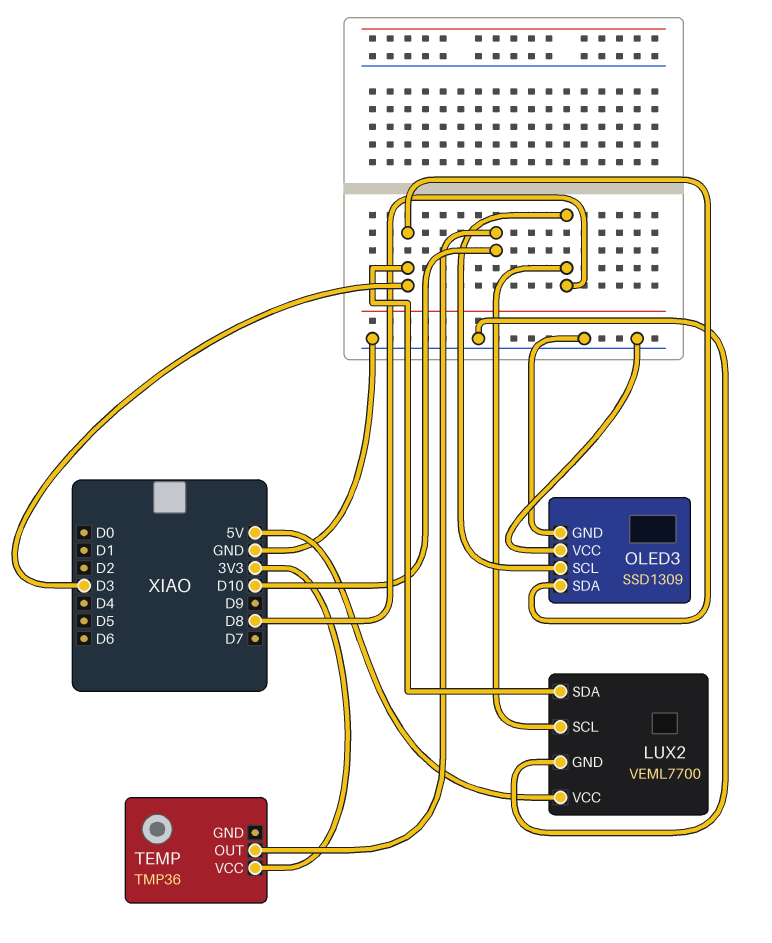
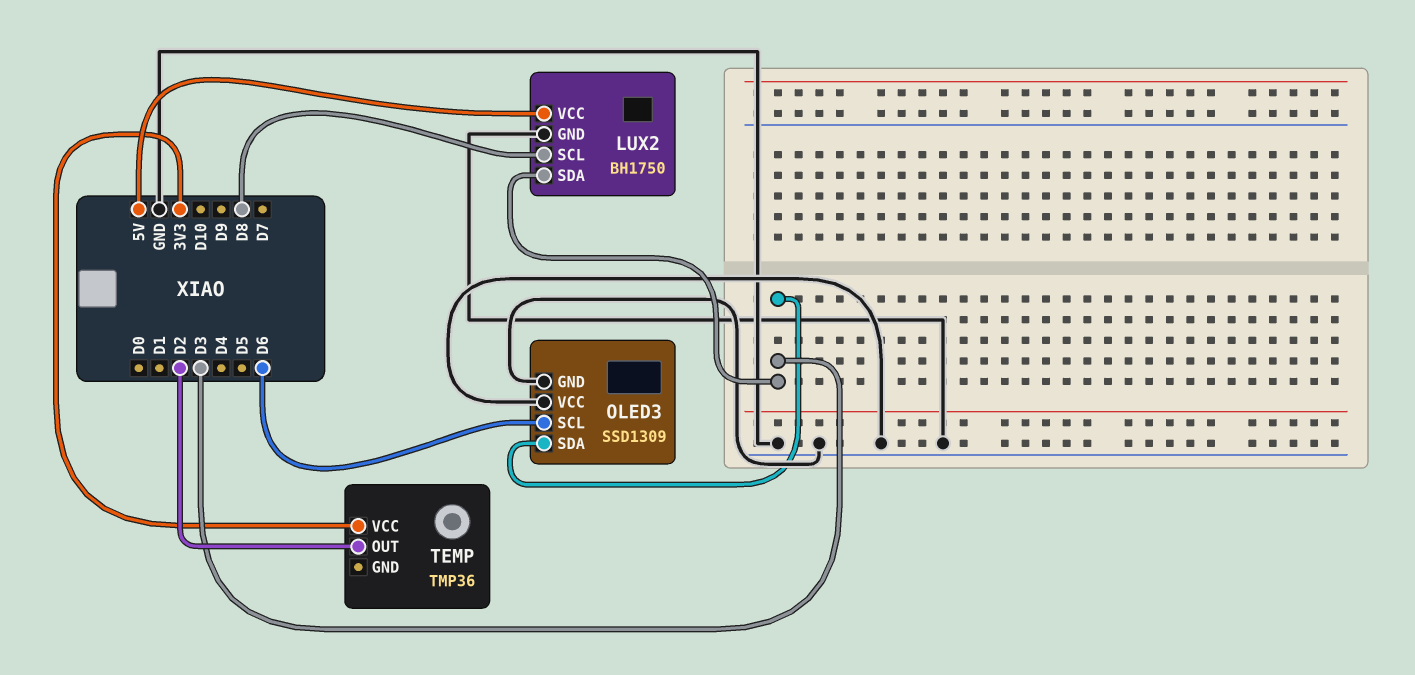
LUX2: VEML7700 -> BH1750
OLED3 pin SCL: D8 -> D6
TEMP pin OUT: D10 -> D2

